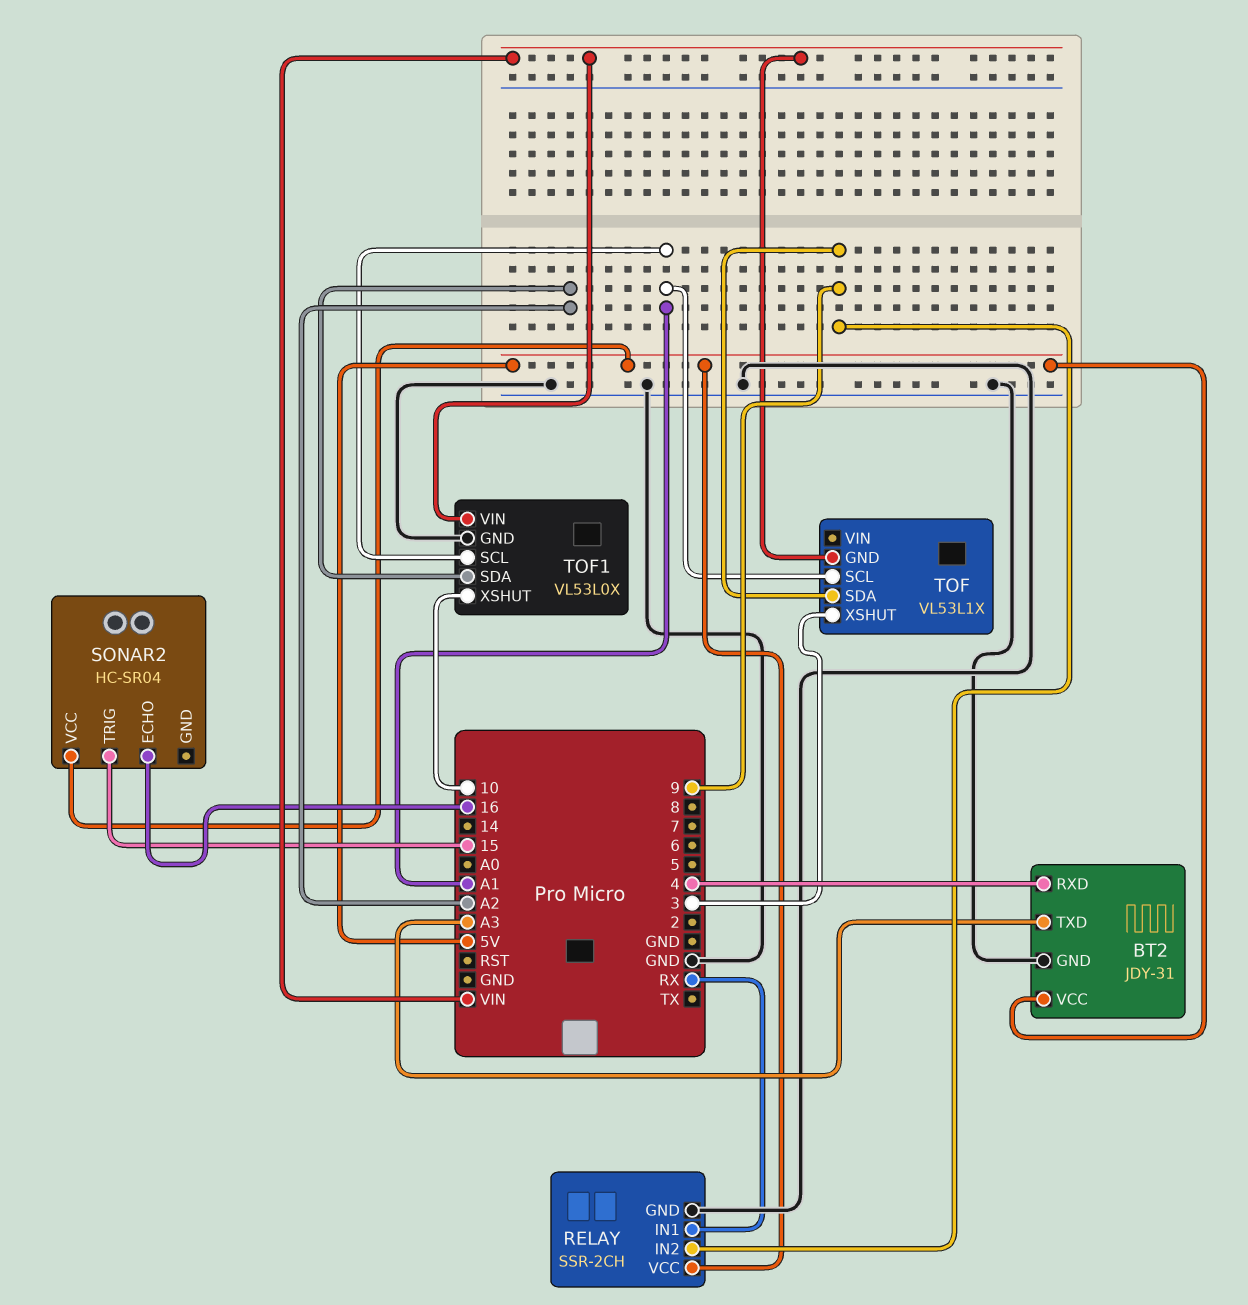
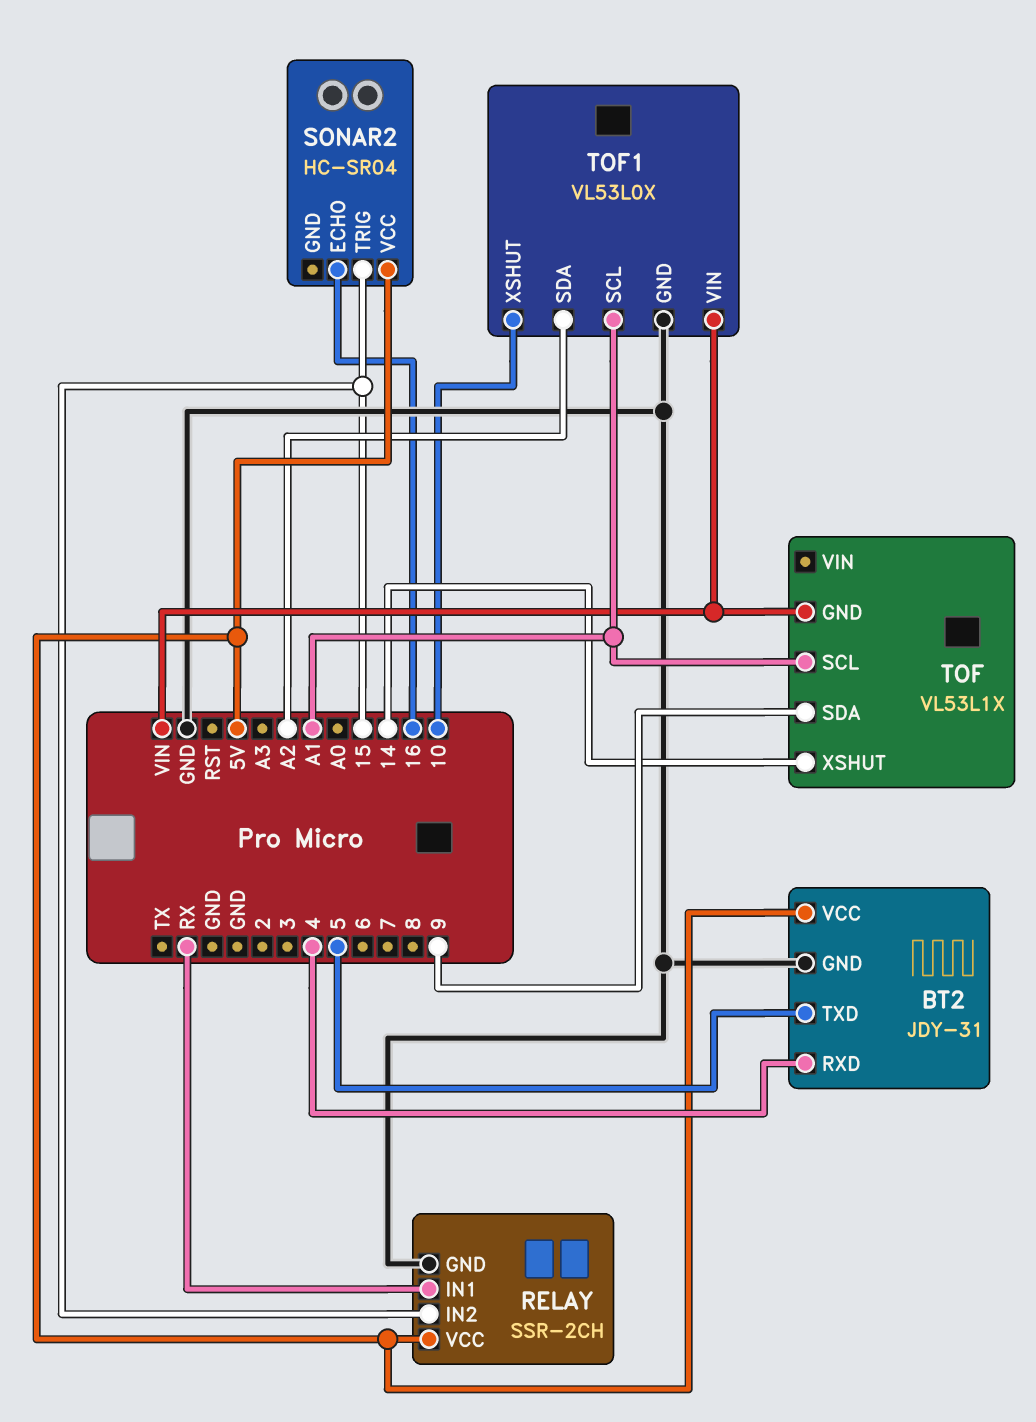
BT2 pin TXD: A3 -> 5
RELAY pin IN2: 9 -> 15
TOF pin XSHUT: 3 -> 14

